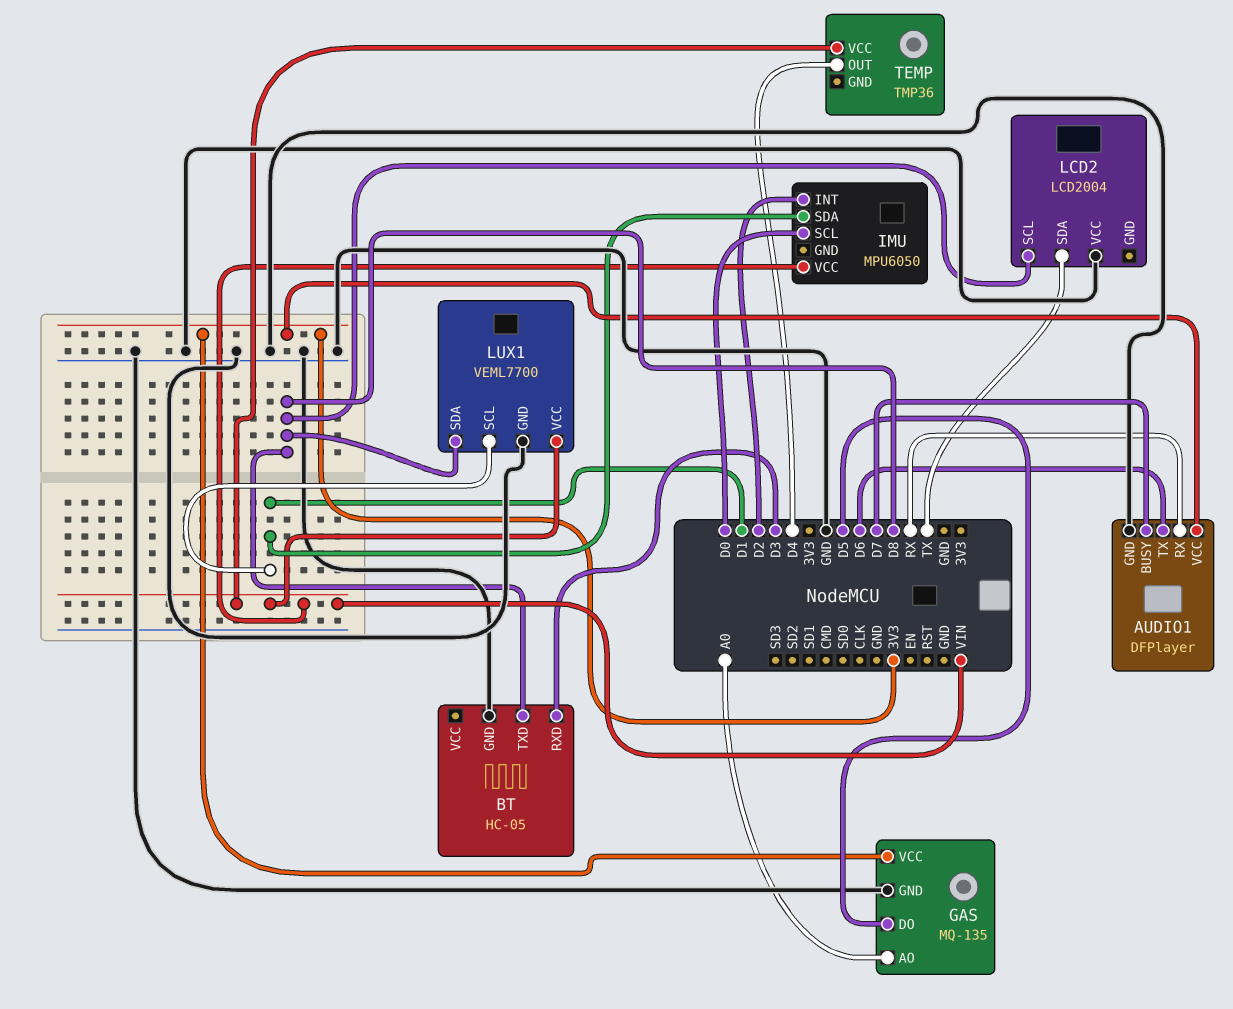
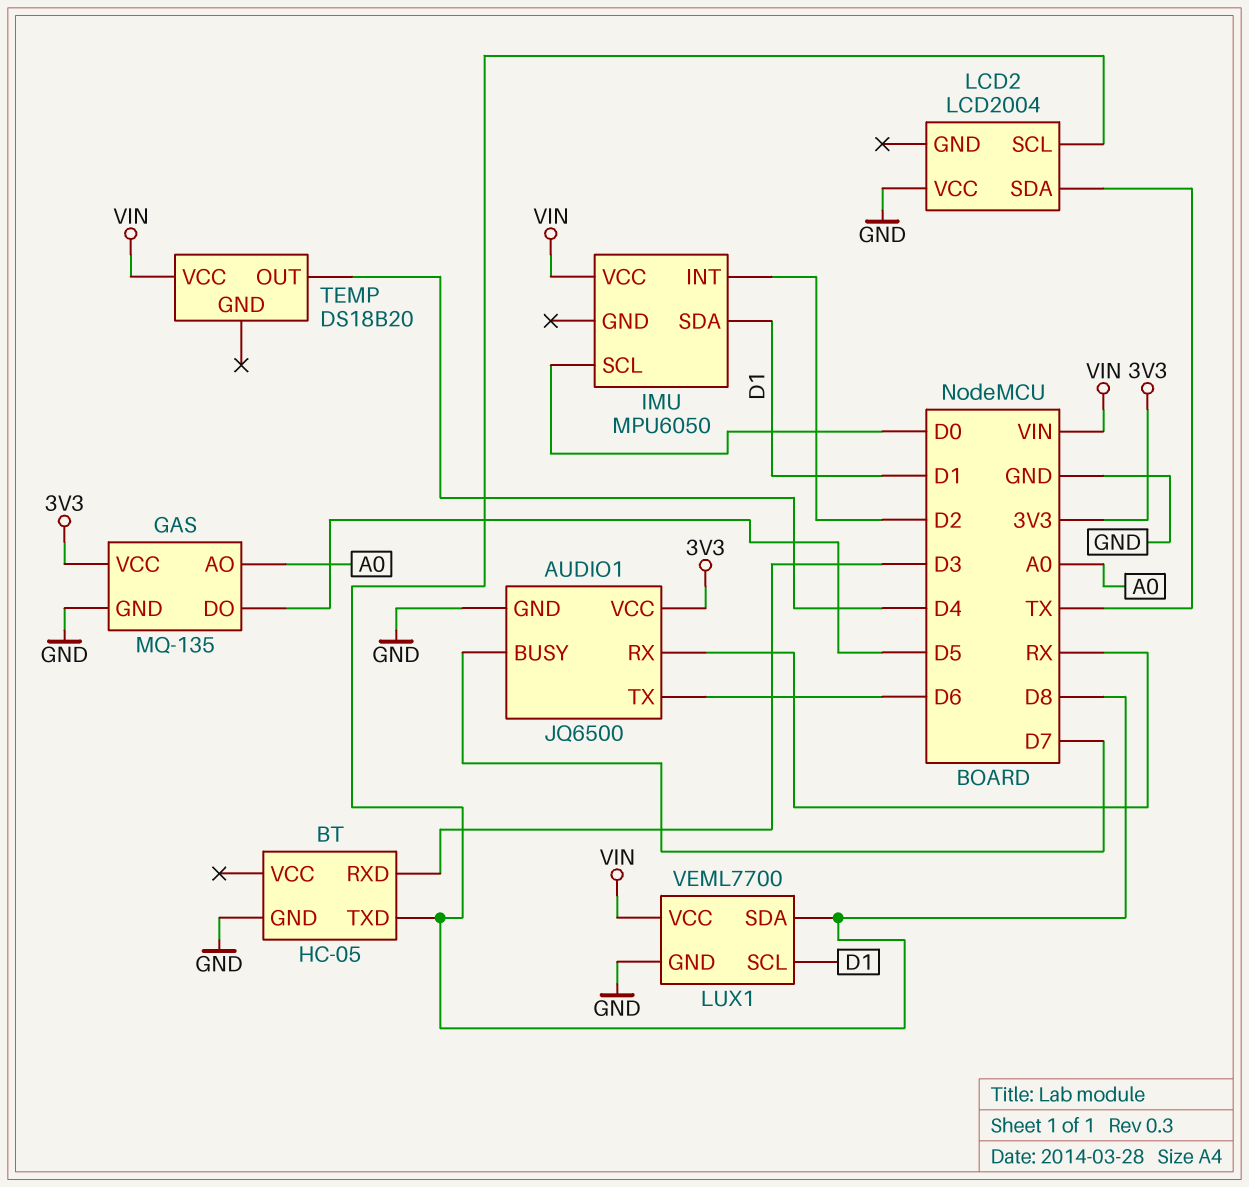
AUDIO1: DFPlayer -> JQ6500
TEMP: TMP36 -> DS18B20

